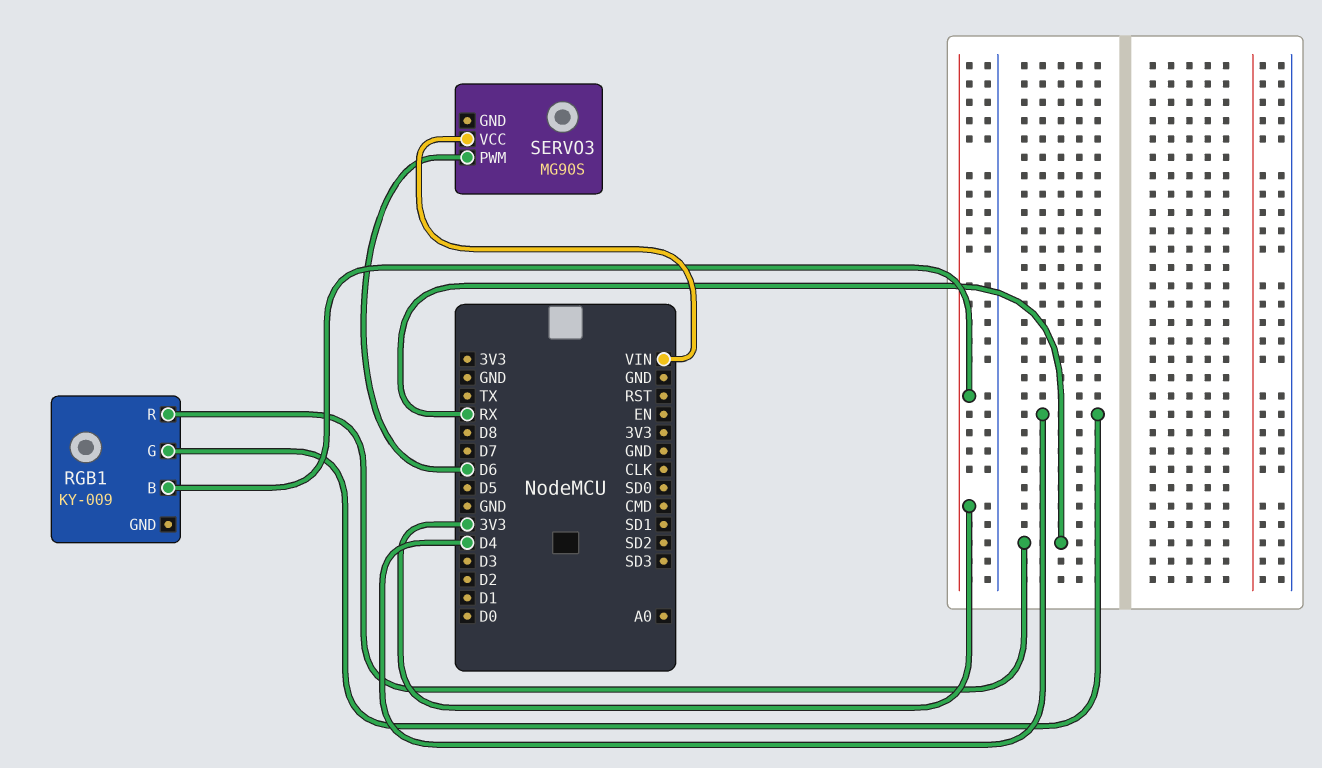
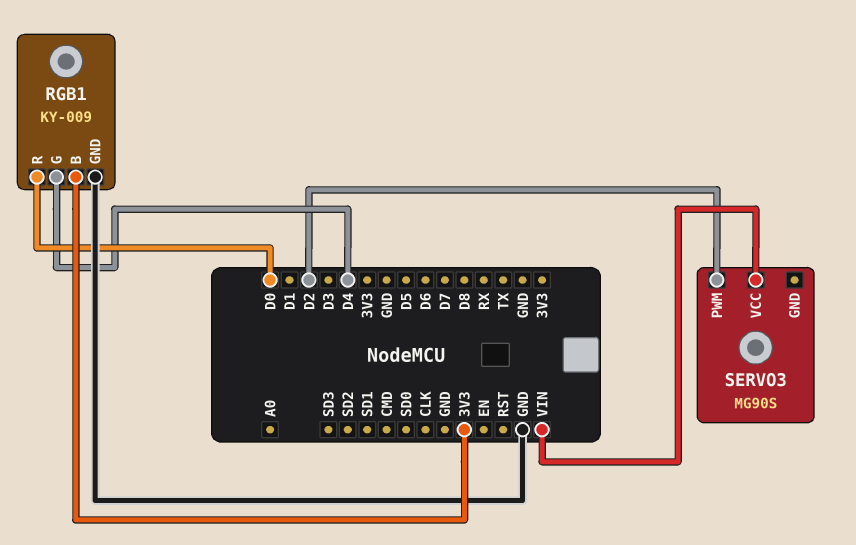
RGB1 pin GND: none -> GND
RGB1 pin R: RX -> D0
SERVO3 pin PWM: D6 -> D2

